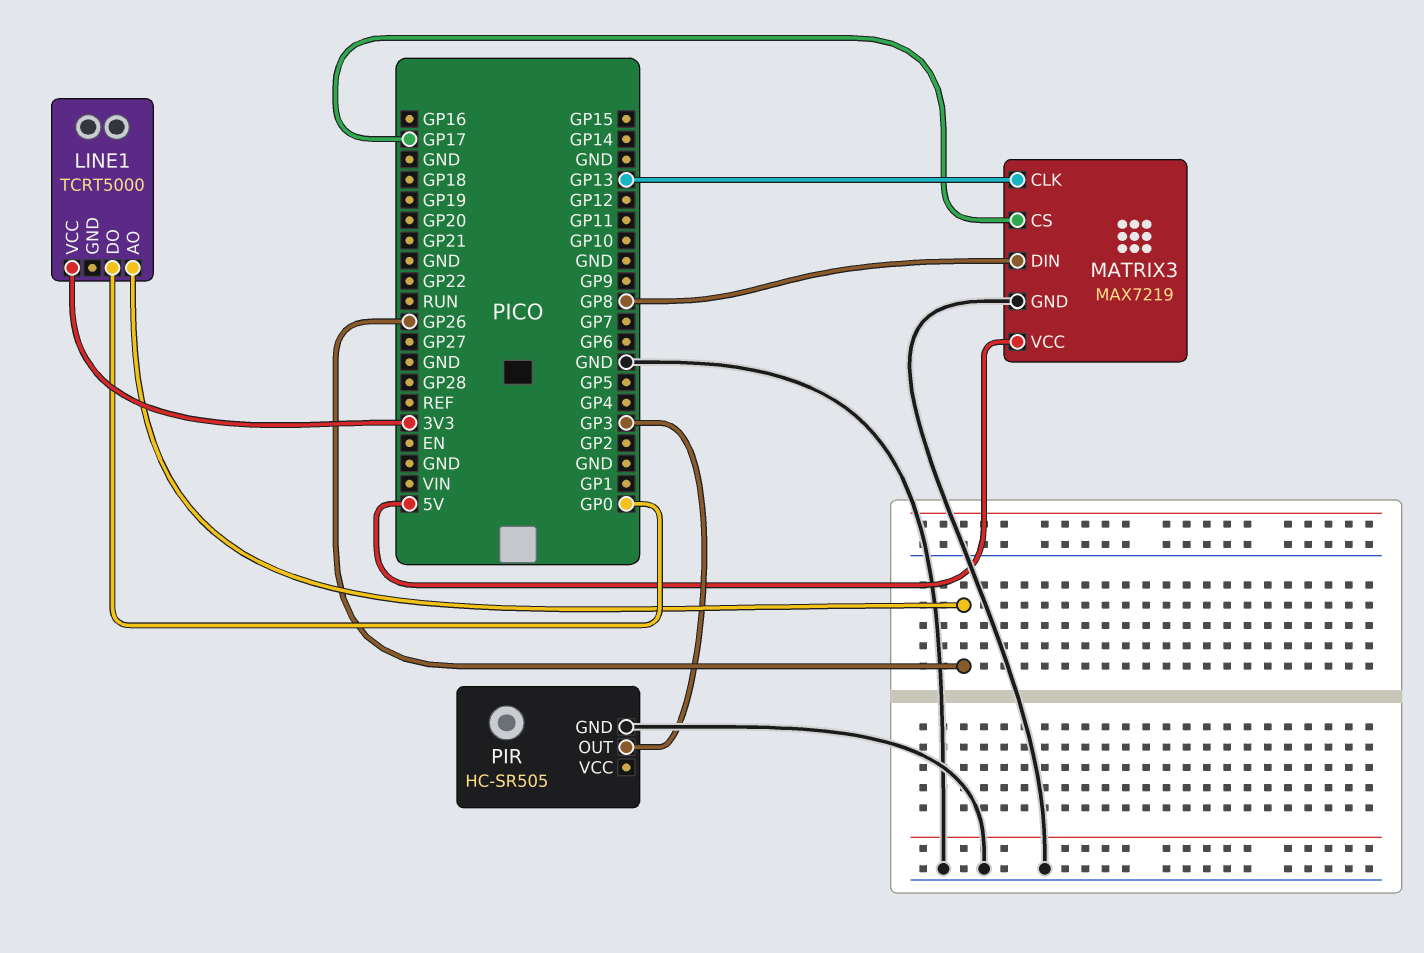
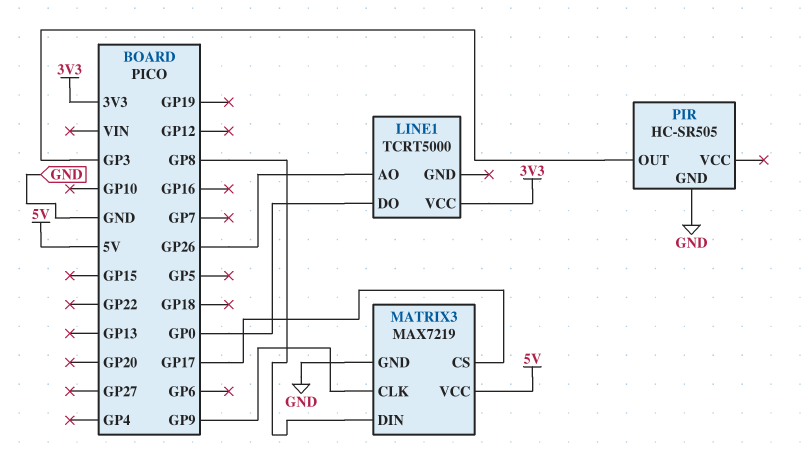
MATRIX3 pin CLK: GP13 -> GP9

